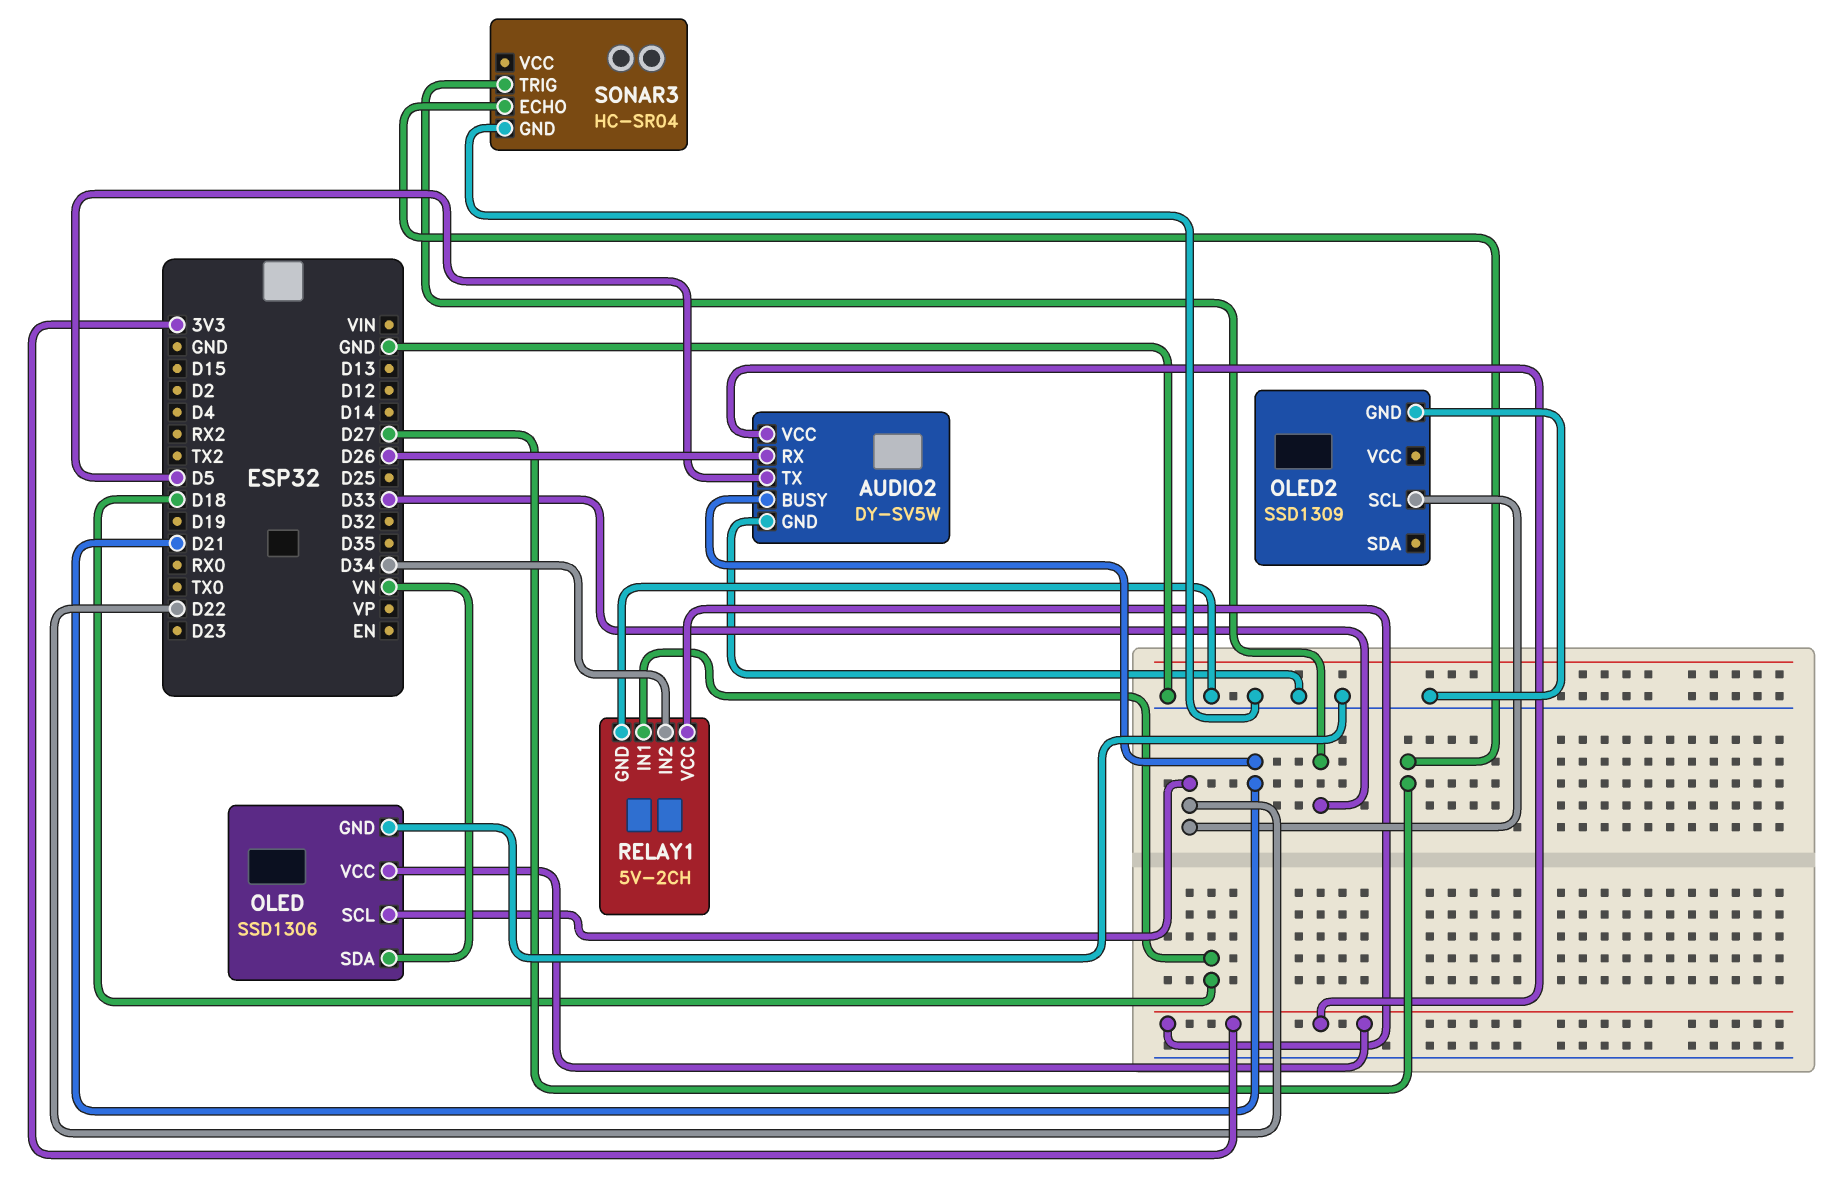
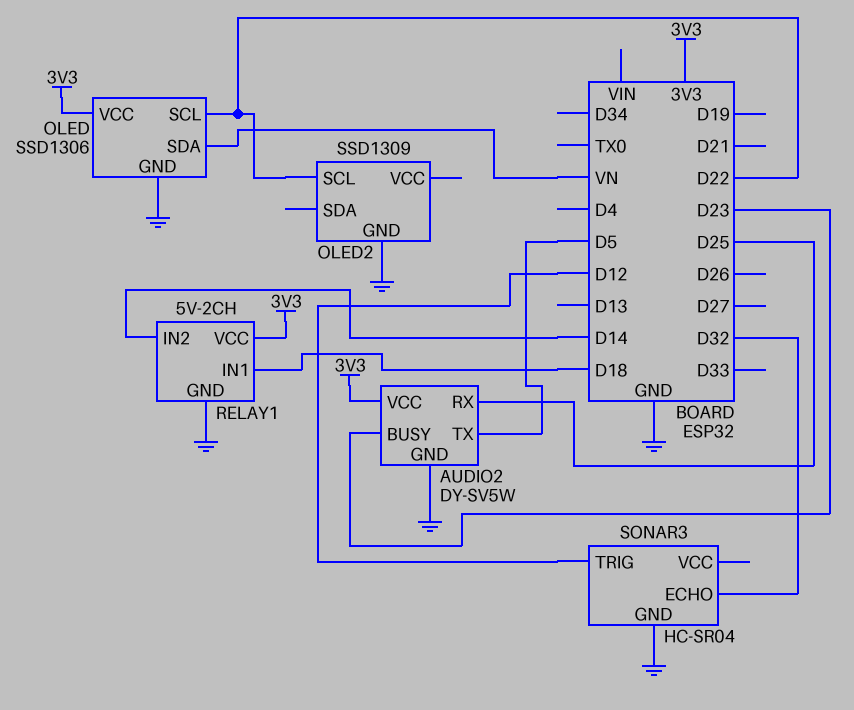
AUDIO2 pin BUSY: D21 -> D23
AUDIO2 pin RX: D26 -> D25
RELAY1 pin IN2: D34 -> D14
SONAR3 pin ECHO: D27 -> D32
SONAR3 pin TRIG: D33 -> D12

